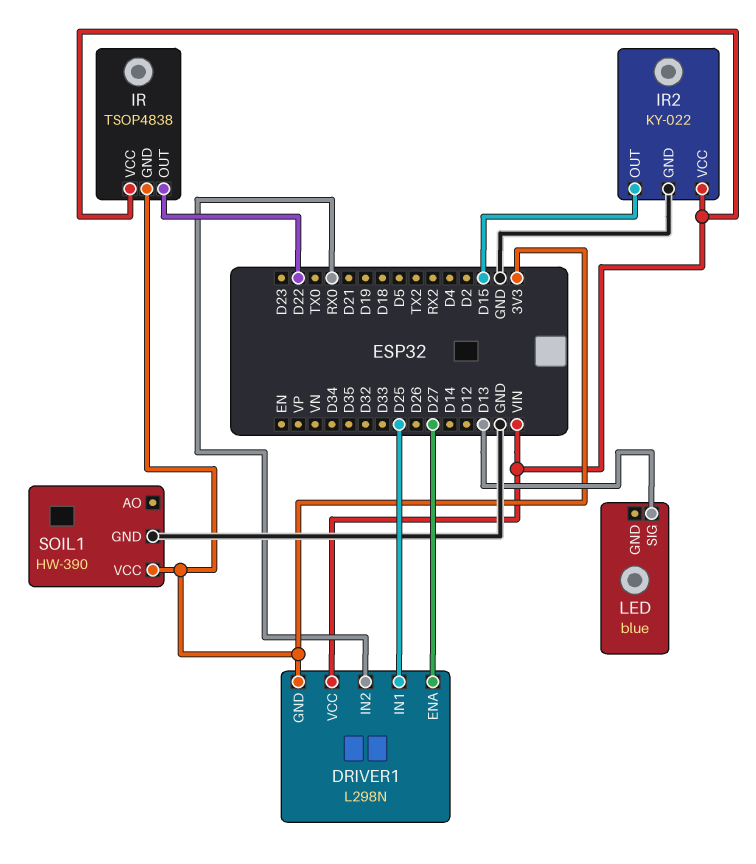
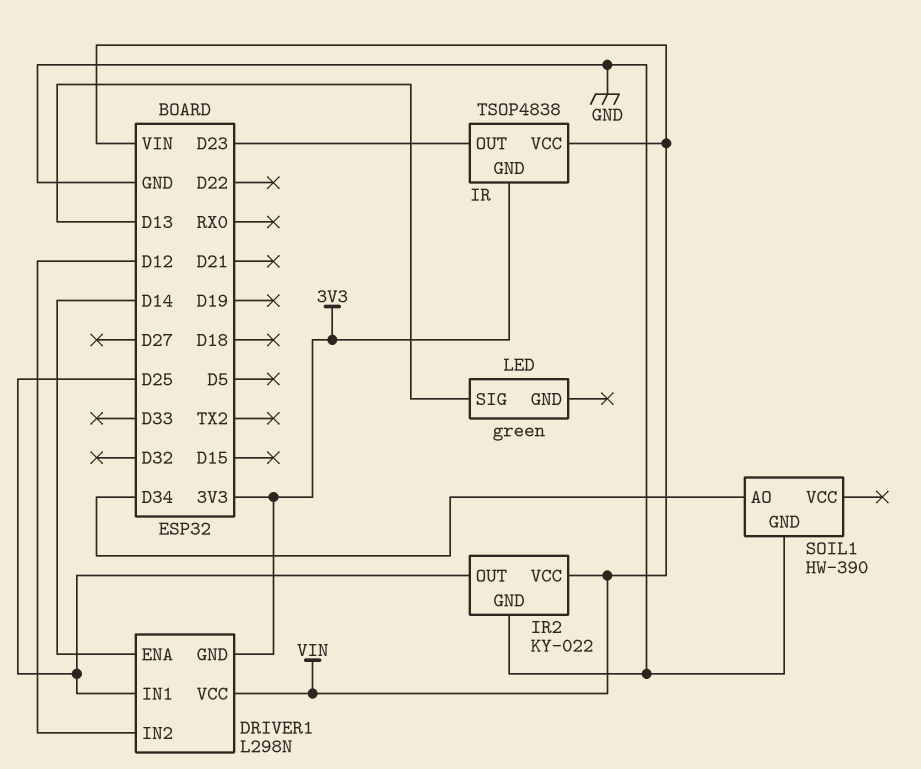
DRIVER1 pin ENA: D27 -> D14
DRIVER1 pin IN2: RX0 -> D12
IR pin OUT: D22 -> D23
IR2 pin OUT: D15 -> D25
LED: blue -> green
SOIL1 pin AO: none -> D34
SOIL1 pin VCC: 3V3 -> none

